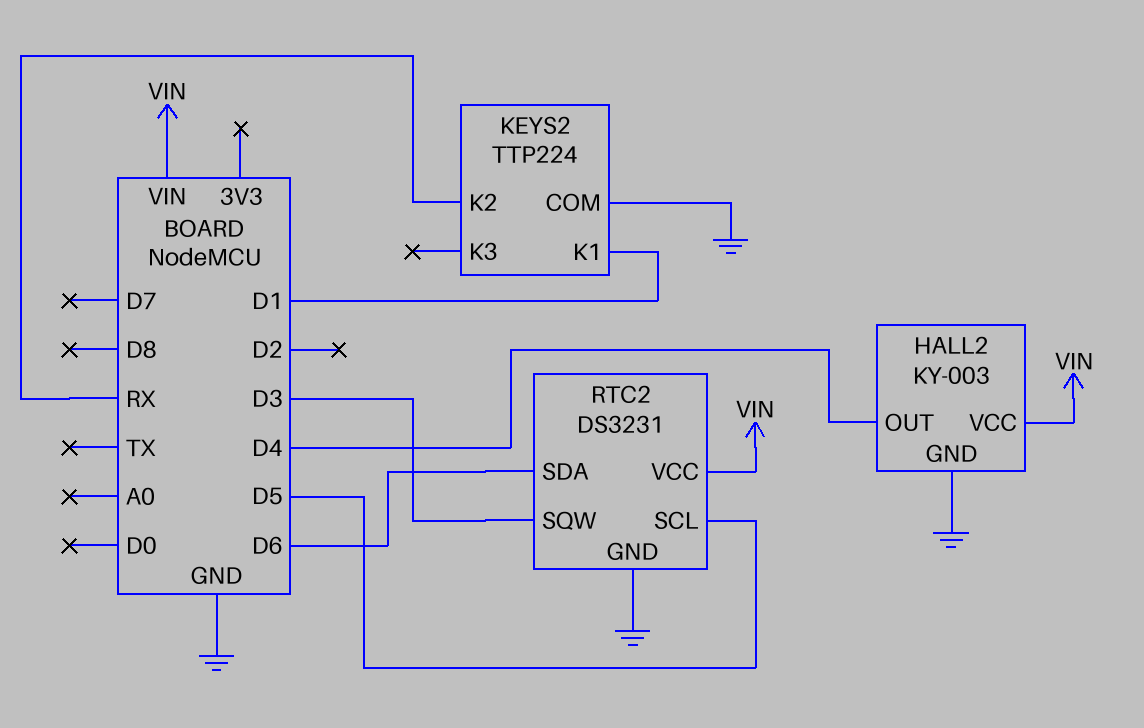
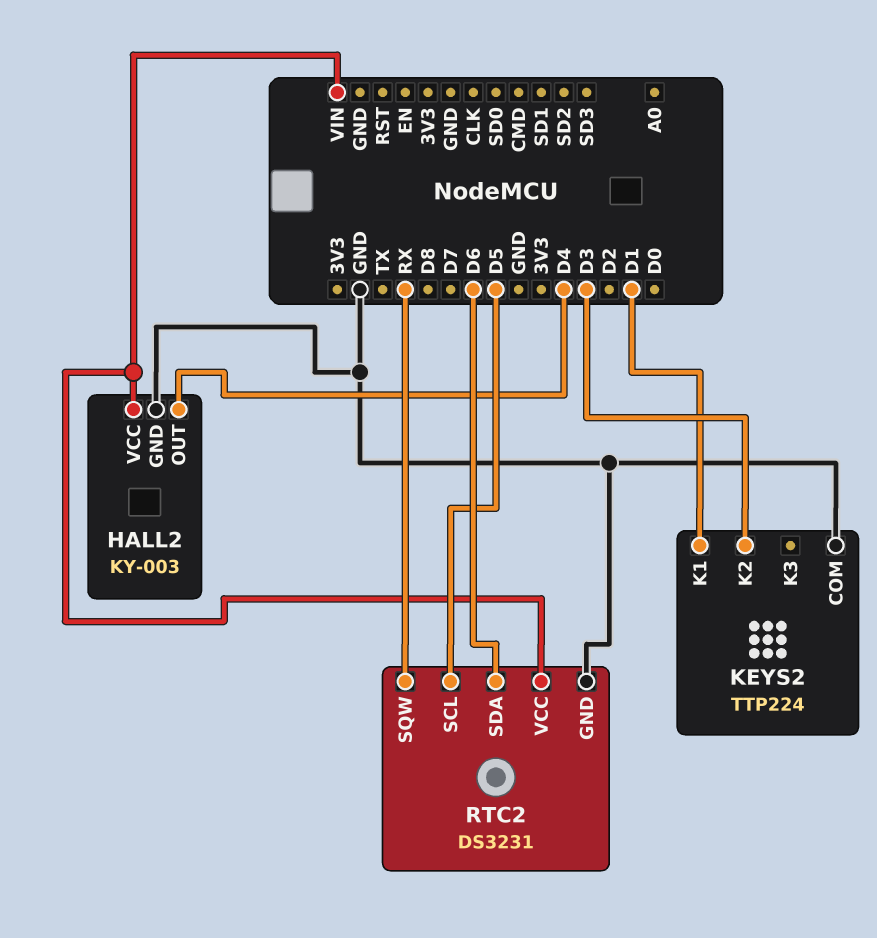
KEYS2 pin K2: RX -> D3
RTC2 pin SQW: D3 -> RX

